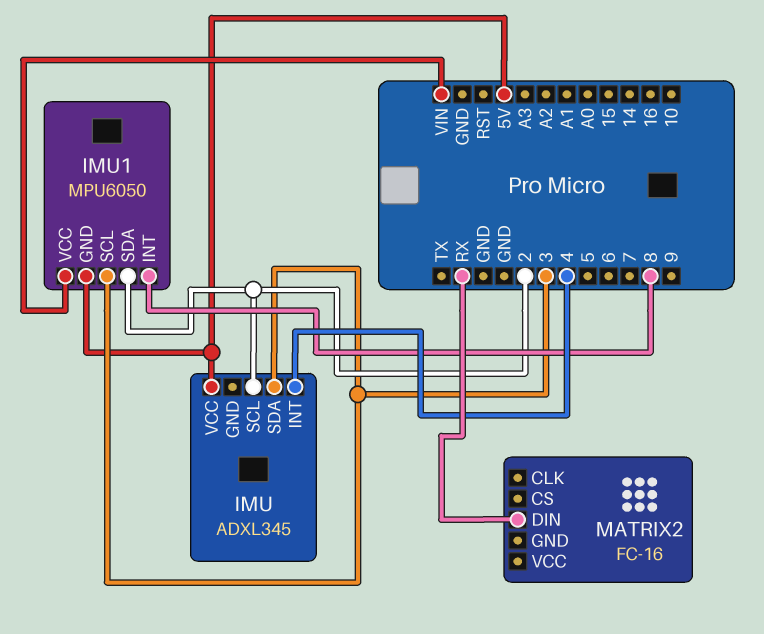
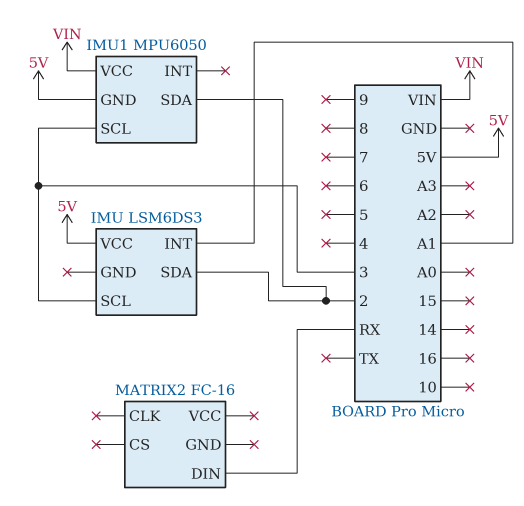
IMU: ADXL345 -> LSM6DS3
IMU pin INT: 4 -> A1
IMU pin SCL: 2 -> 3
IMU pin SDA: 3 -> 2
IMU1 pin INT: 8 -> none

